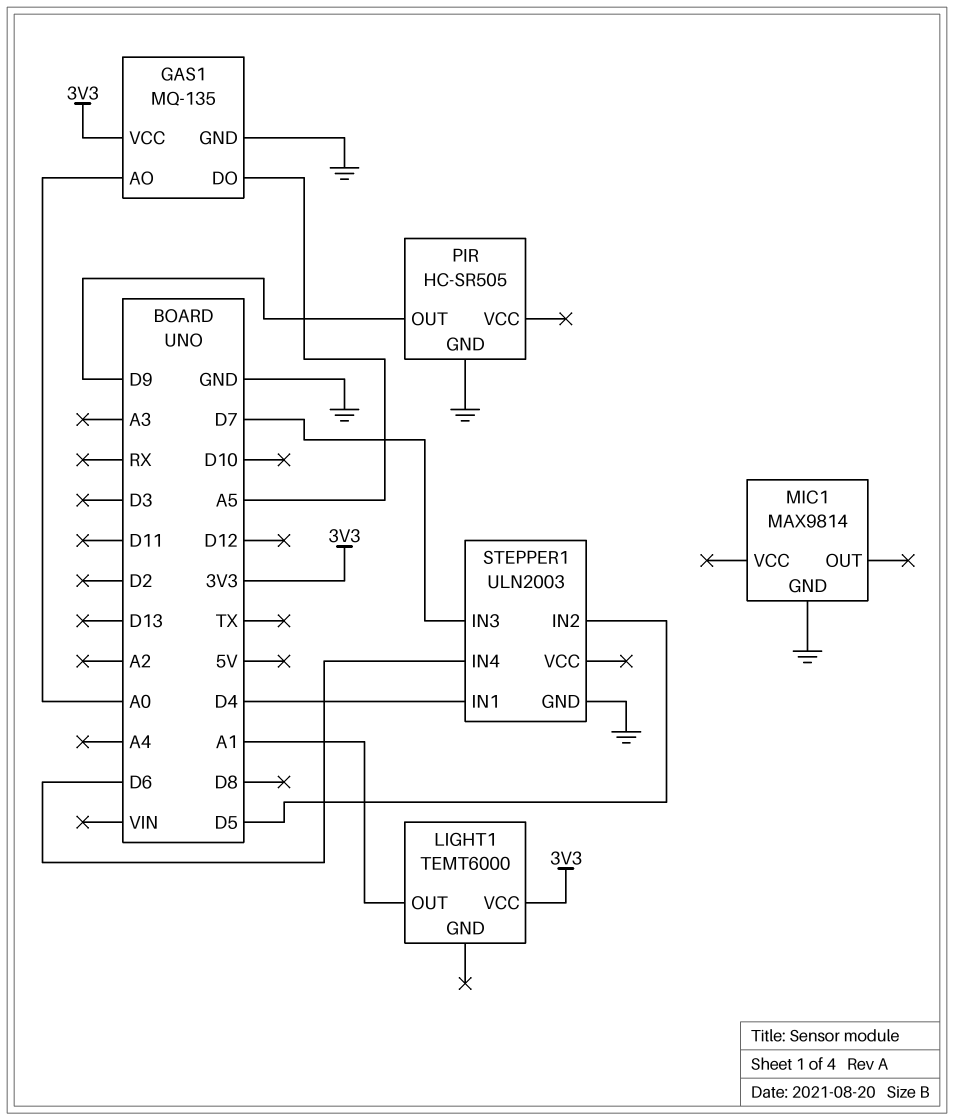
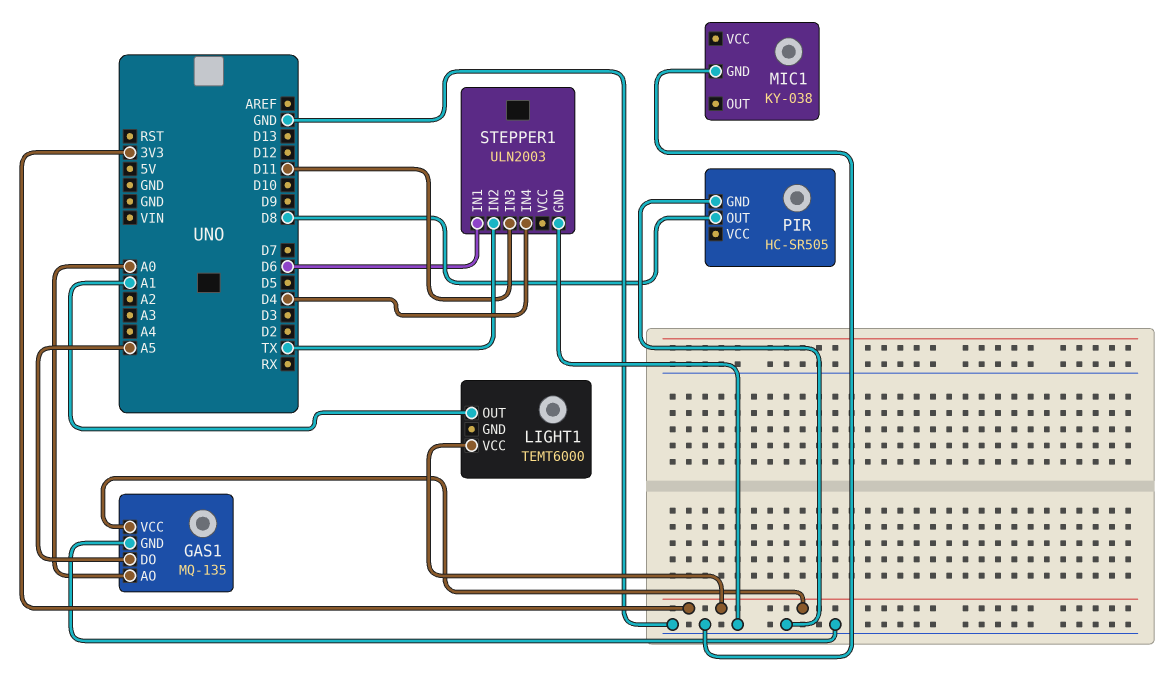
MIC1: MAX9814 -> KY-038
PIR pin OUT: D9 -> D8
STEPPER1 pin IN1: D4 -> D6
STEPPER1 pin IN2: D5 -> TX
STEPPER1 pin IN3: D7 -> D11
STEPPER1 pin IN4: D6 -> D4

